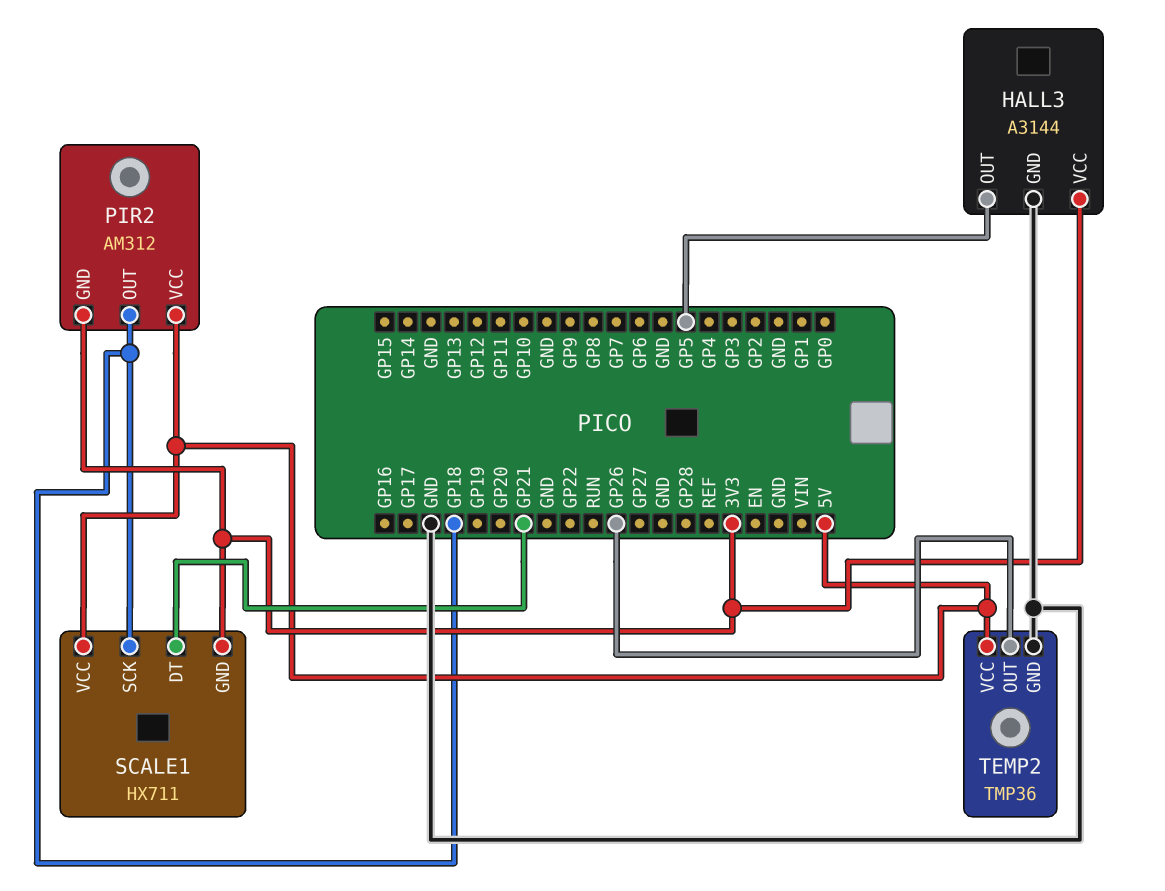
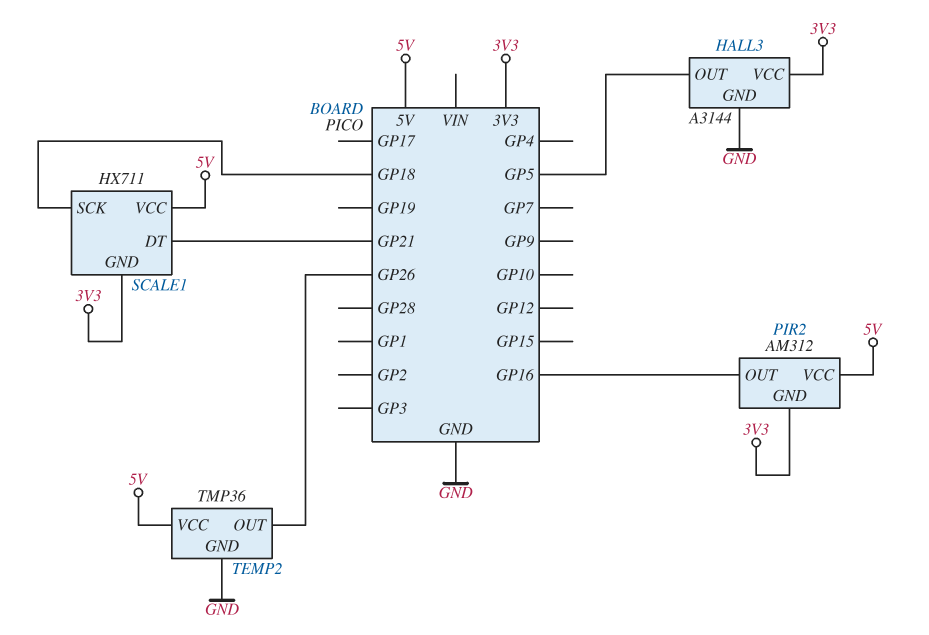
PIR2 pin OUT: GP18 -> GP16

